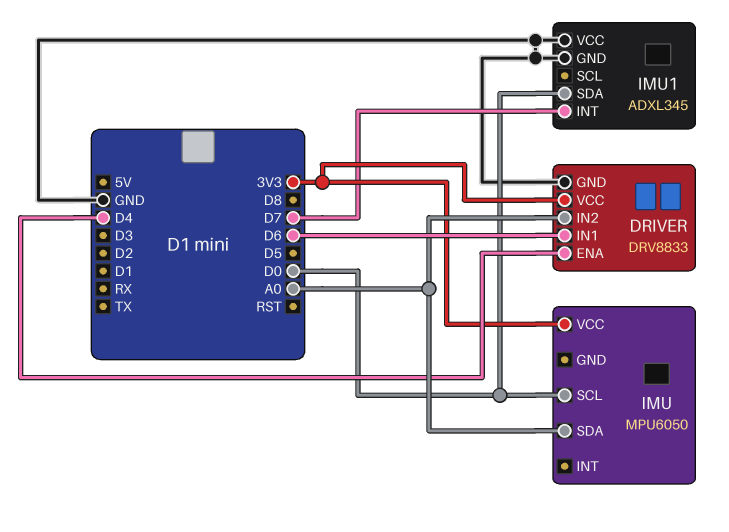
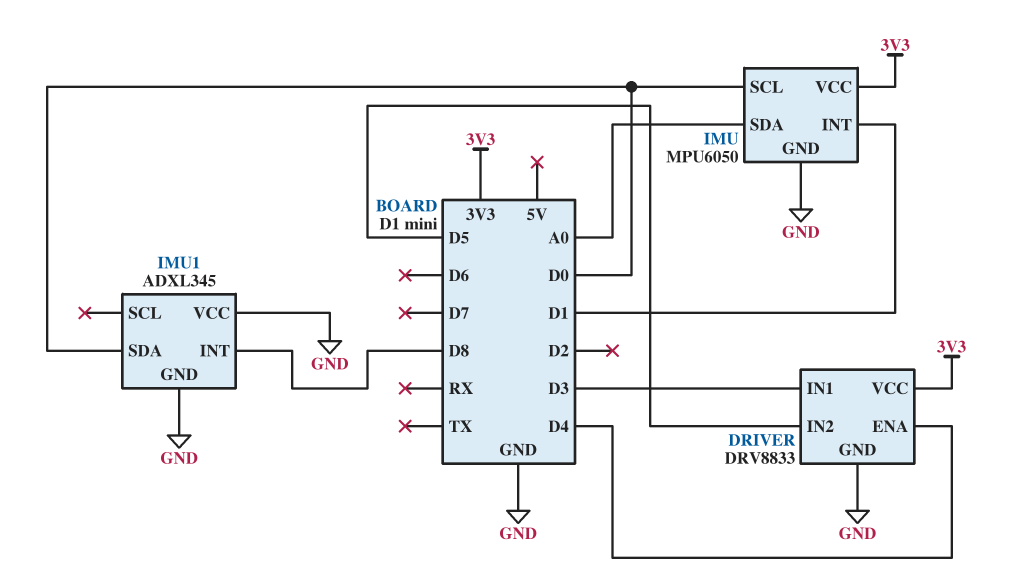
DRIVER pin IN1: D6 -> D3
DRIVER pin IN2: A0 -> D5
IMU pin GND: none -> GND
IMU pin INT: none -> D1
IMU1 pin INT: D7 -> D8

